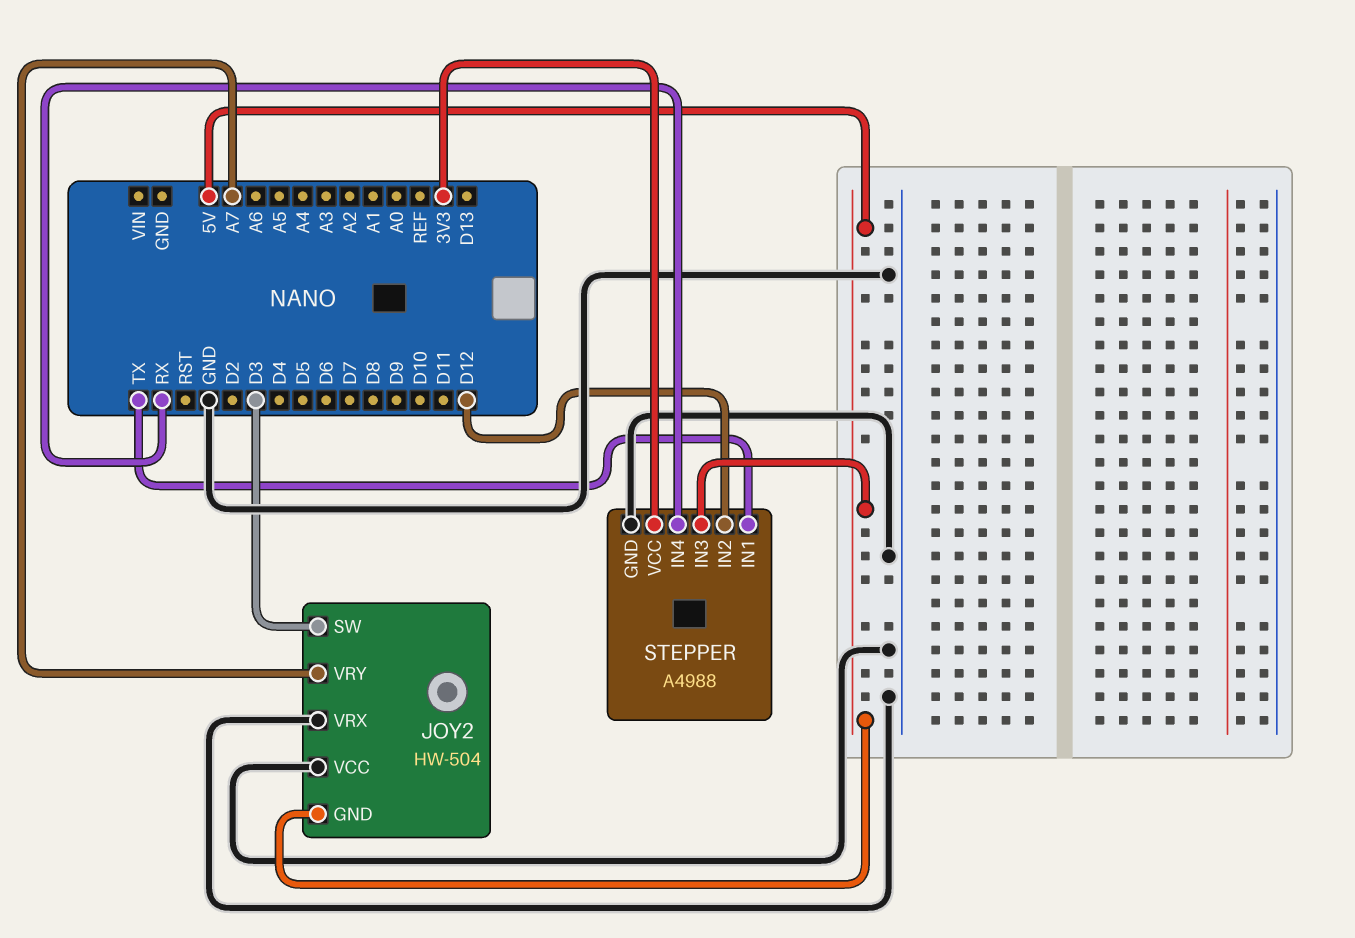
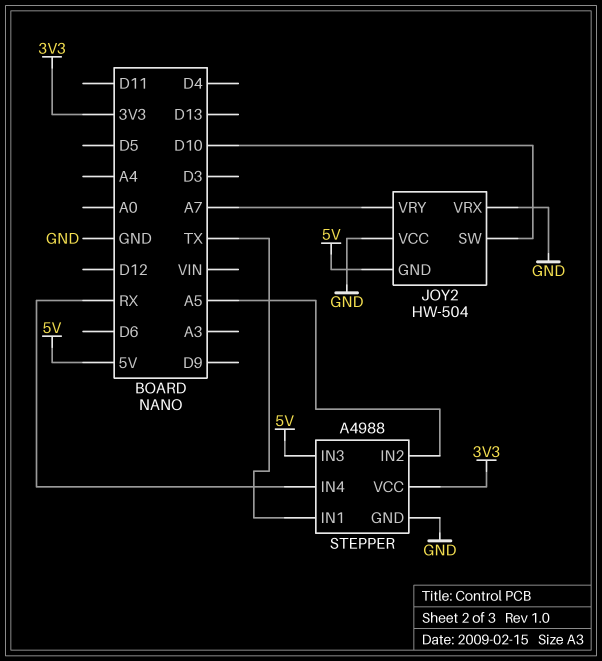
JOY2 pin SW: D3 -> D10
STEPPER pin IN2: D12 -> A5

